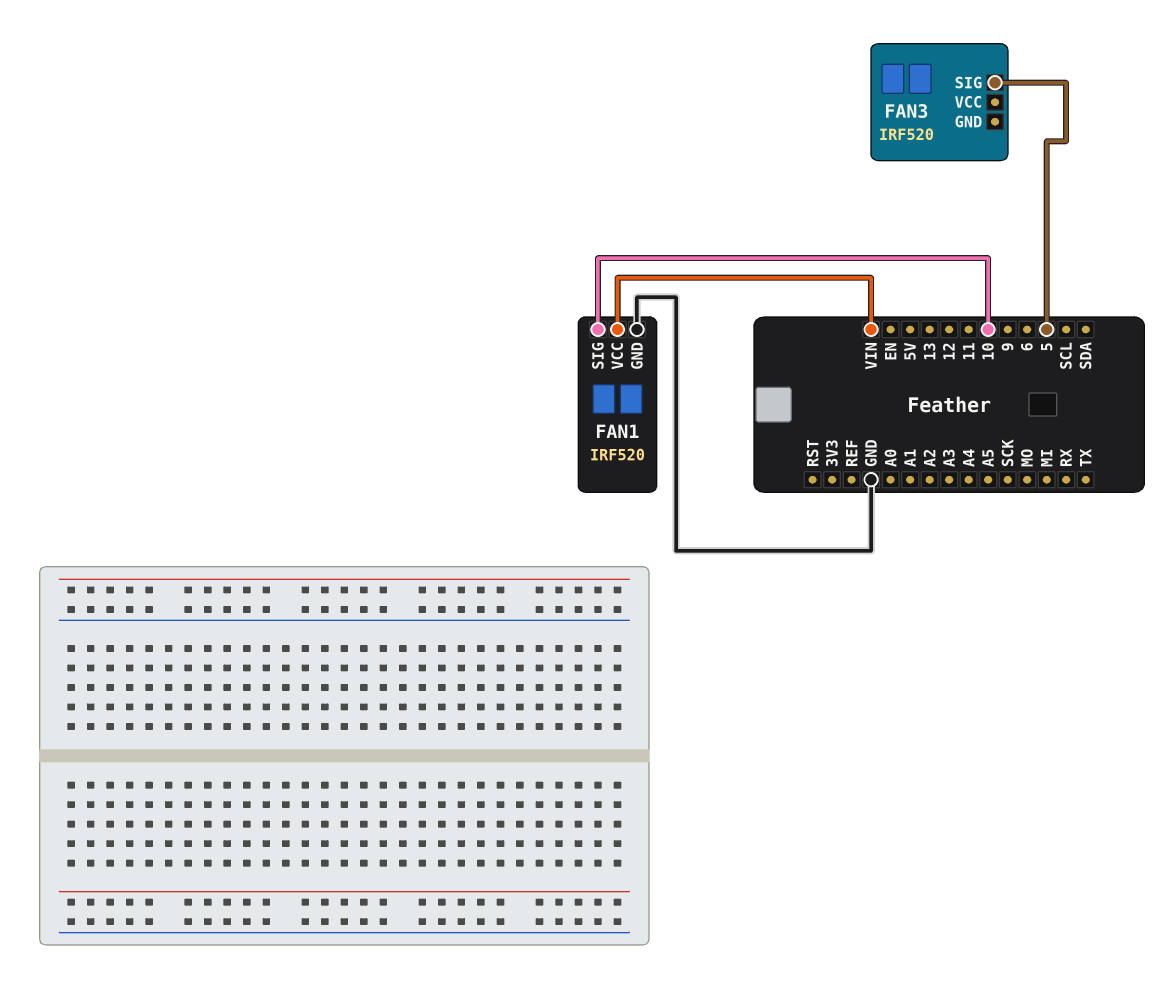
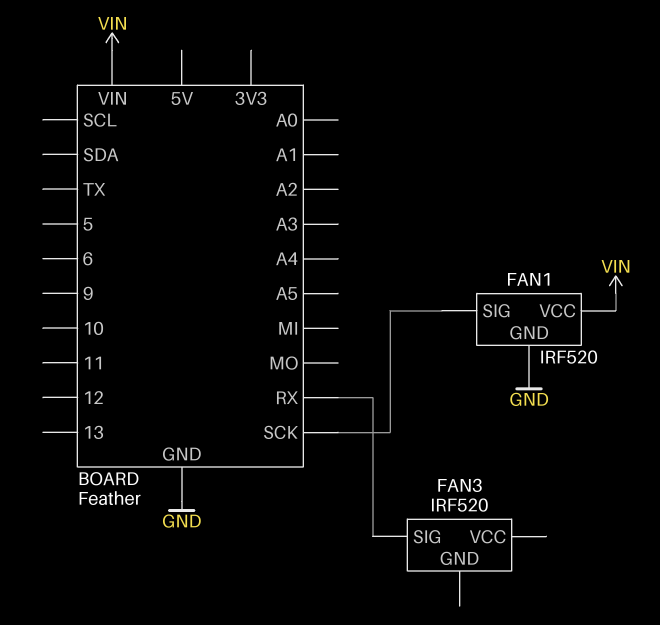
FAN1 pin SIG: 10 -> SCK
FAN3 pin SIG: 5 -> RX

